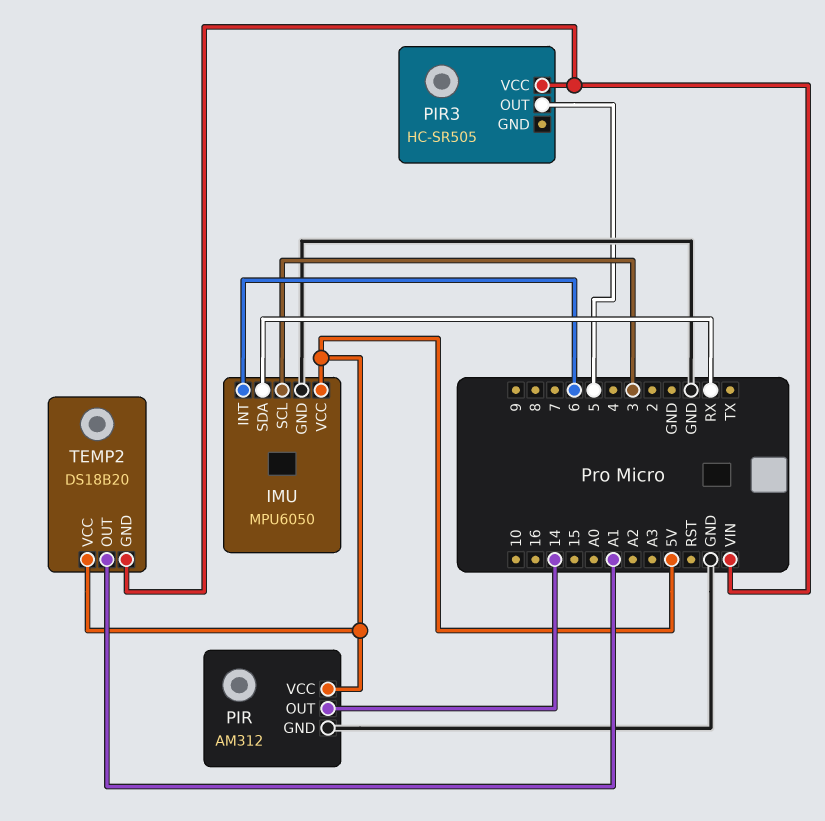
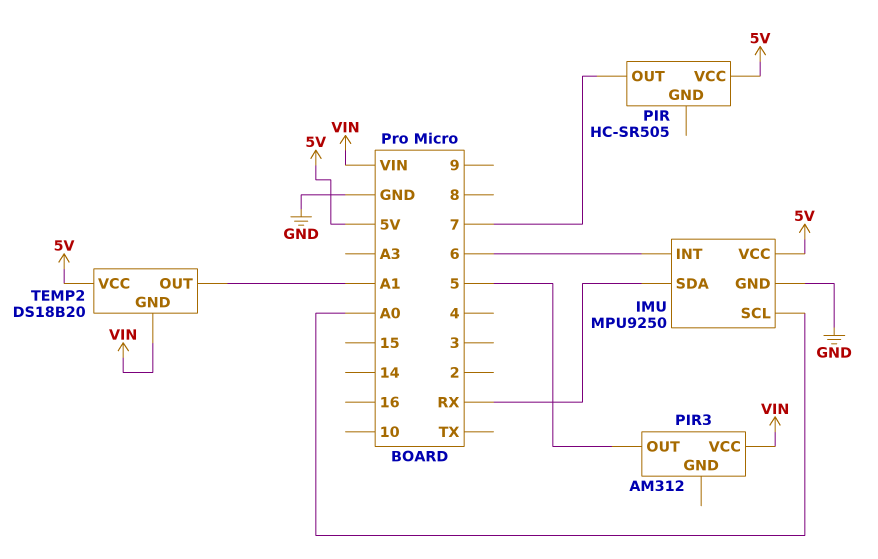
IMU: MPU6050 -> MPU9250
IMU pin SCL: 3 -> A0
PIR: AM312 -> HC-SR505
PIR pin GND: GND -> none
PIR pin OUT: 14 -> 7
PIR3: HC-SR505 -> AM312

